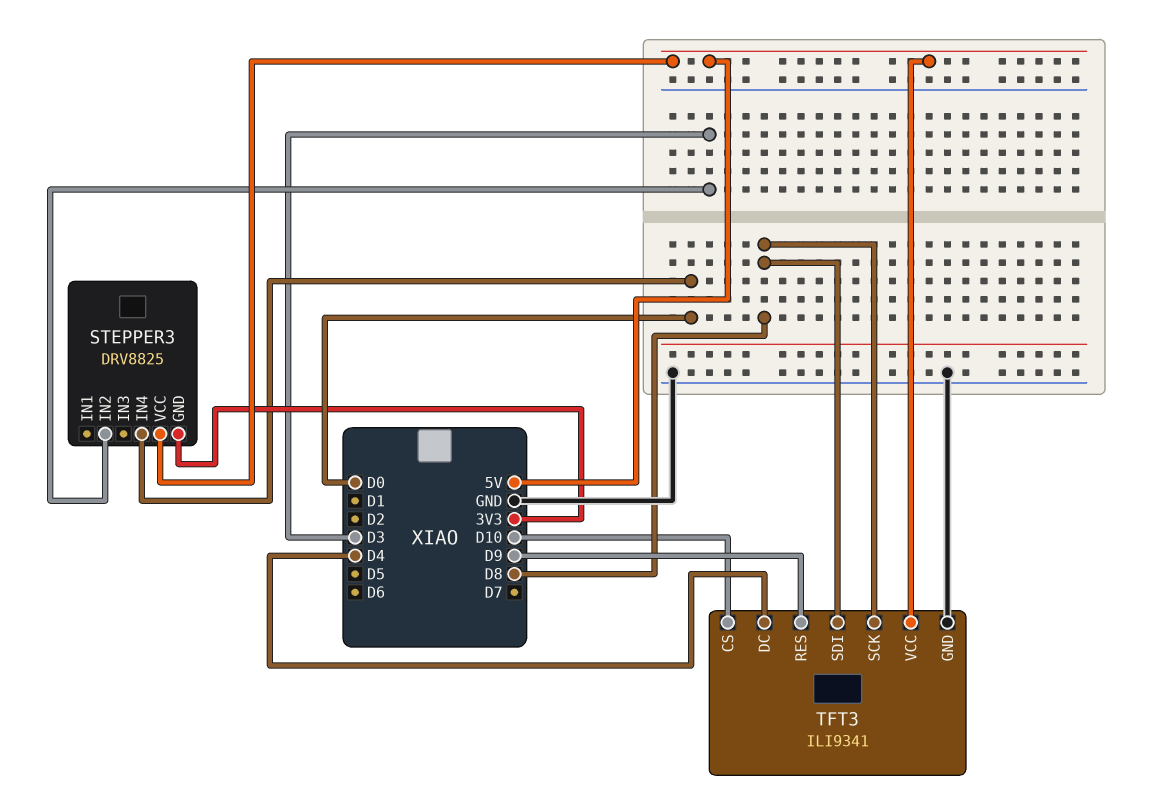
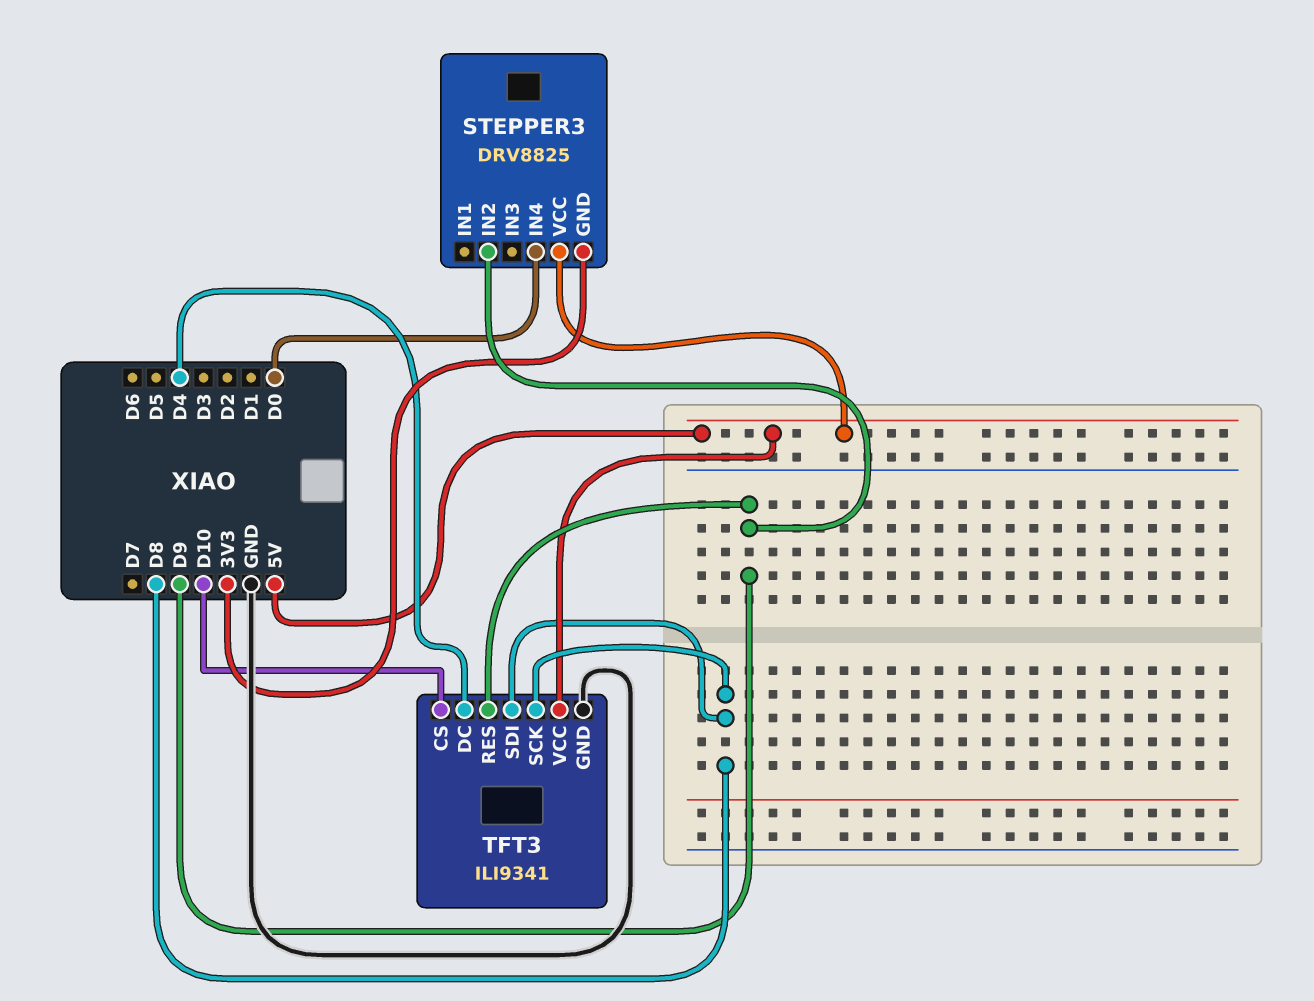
STEPPER3 pin IN2: D3 -> D9

